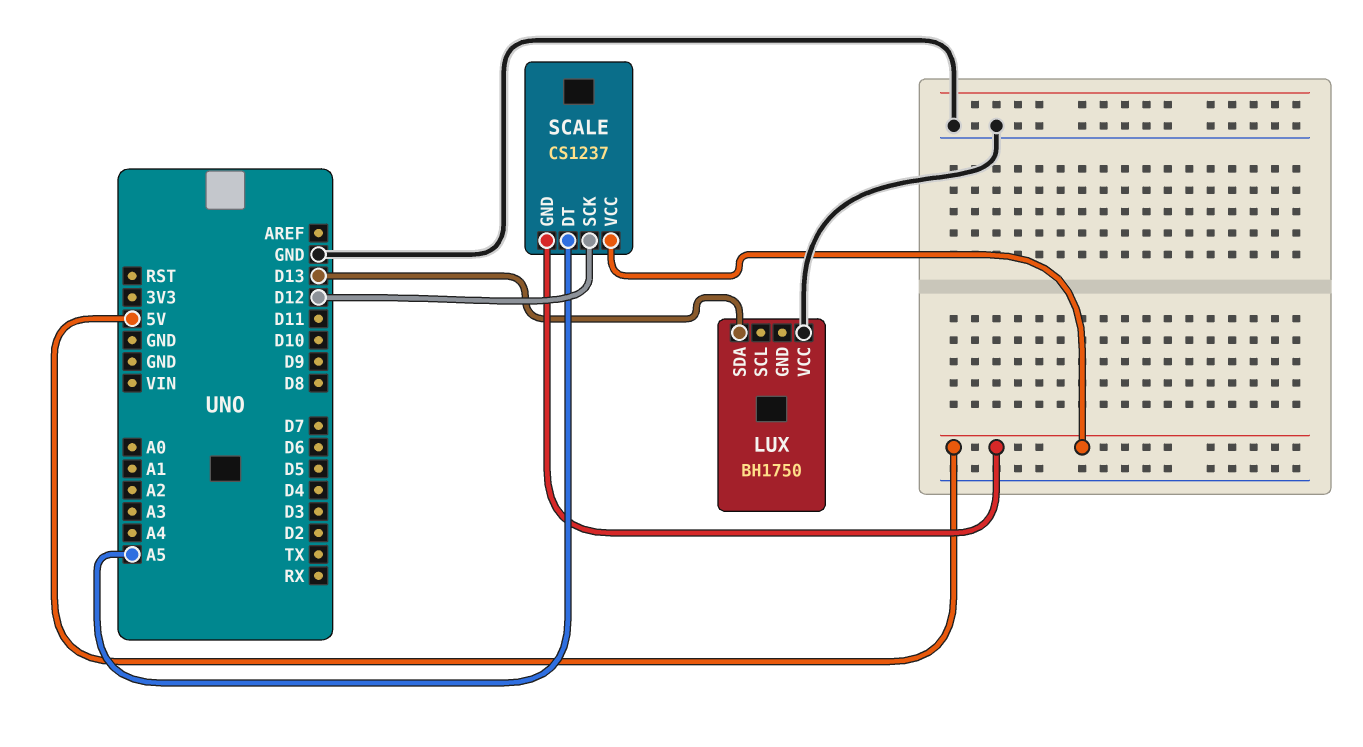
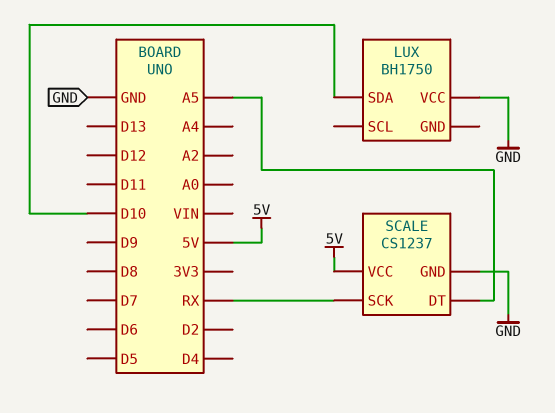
LUX pin SDA: D13 -> D10
SCALE pin GND: 5V -> GND
SCALE pin SCK: D12 -> RX

